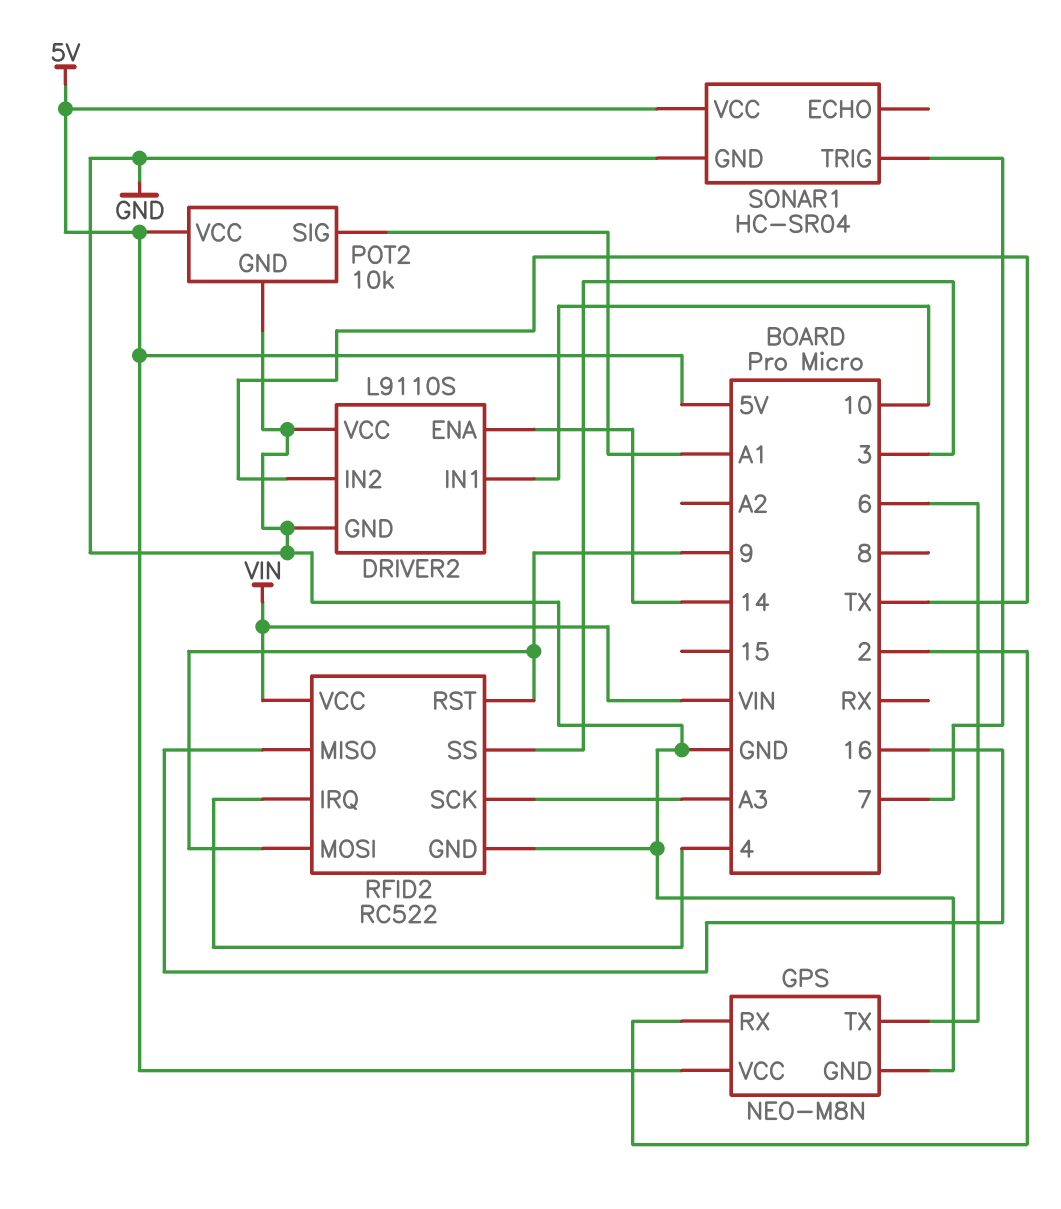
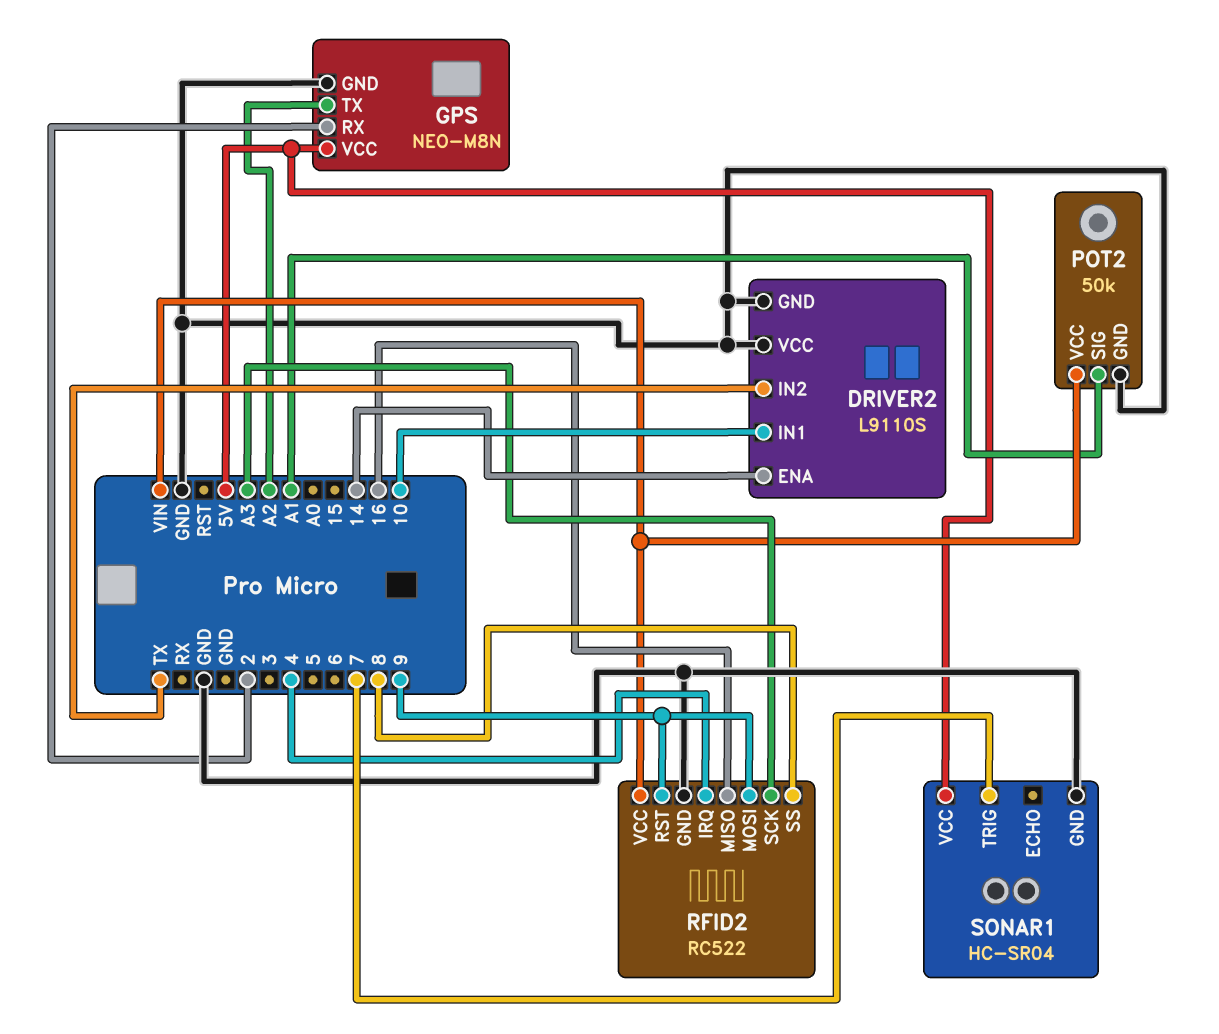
GPS pin TX: 6 -> A2
POT2: 10k -> 50k
POT2 pin VCC: 5V -> VIN
RFID2 pin SS: 3 -> 8

